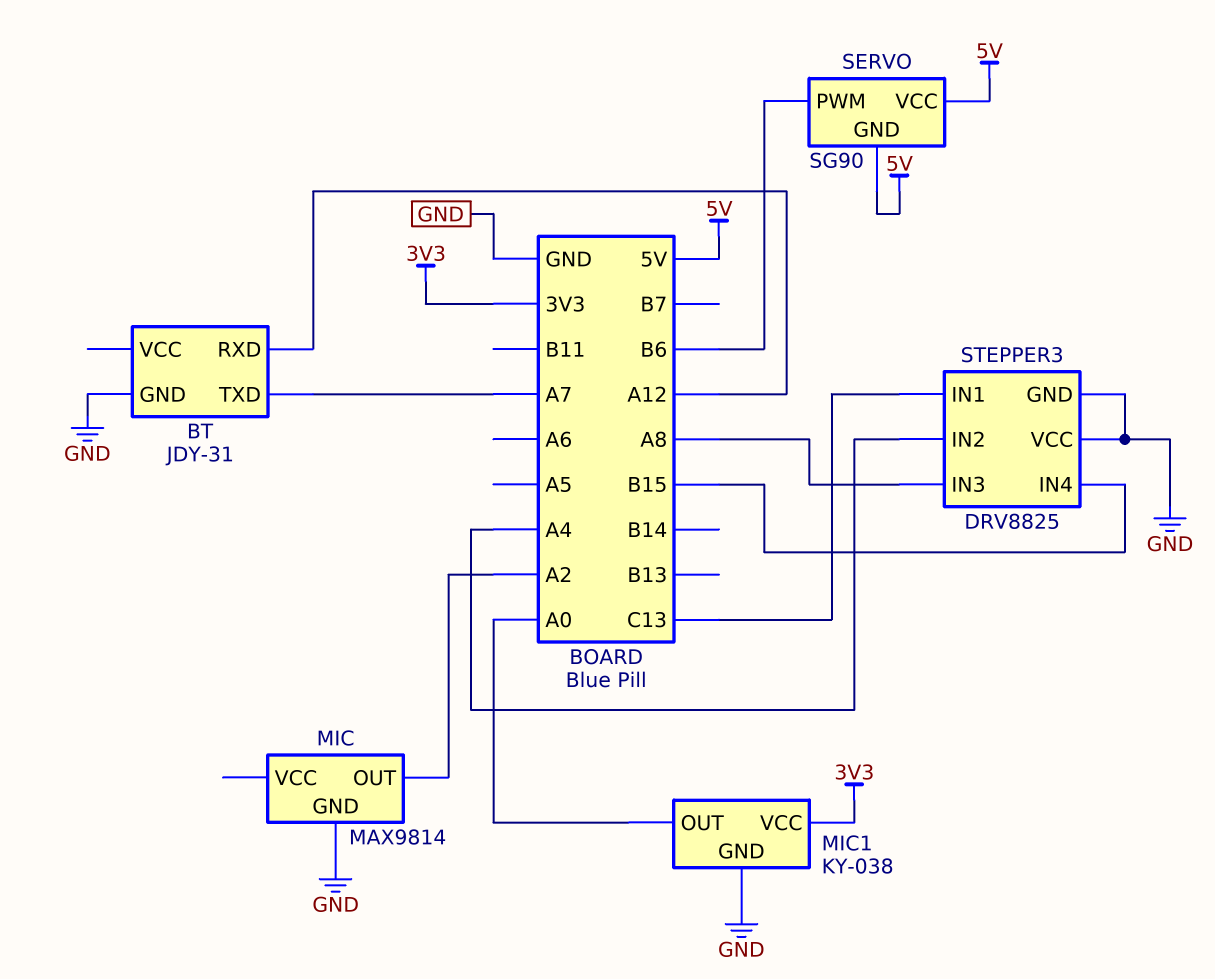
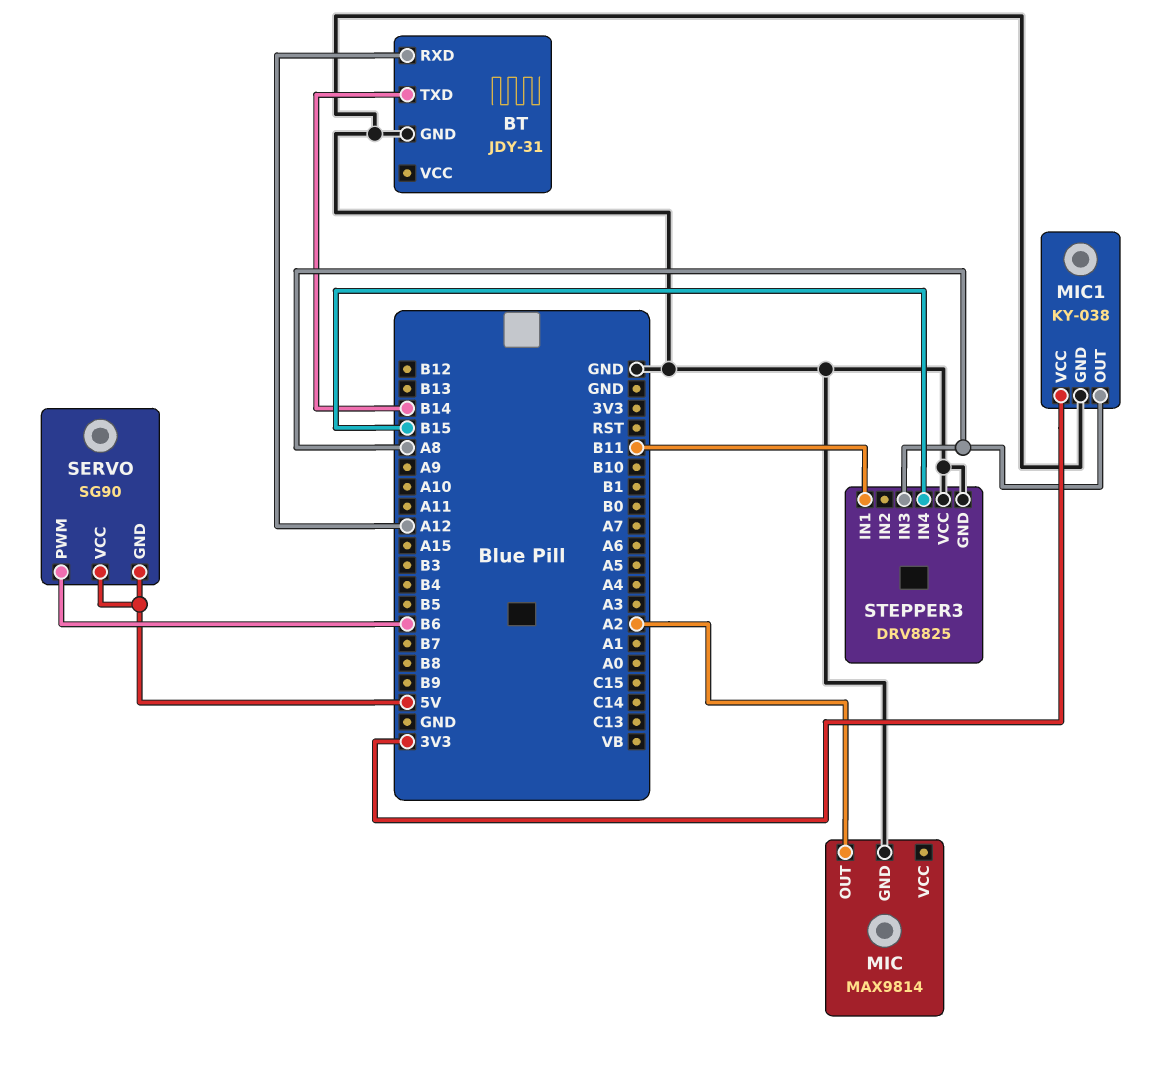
BT pin TXD: A7 -> B14
MIC1 pin OUT: A0 -> A8
STEPPER3 pin IN1: C13 -> B11
STEPPER3 pin IN2: A4 -> none

